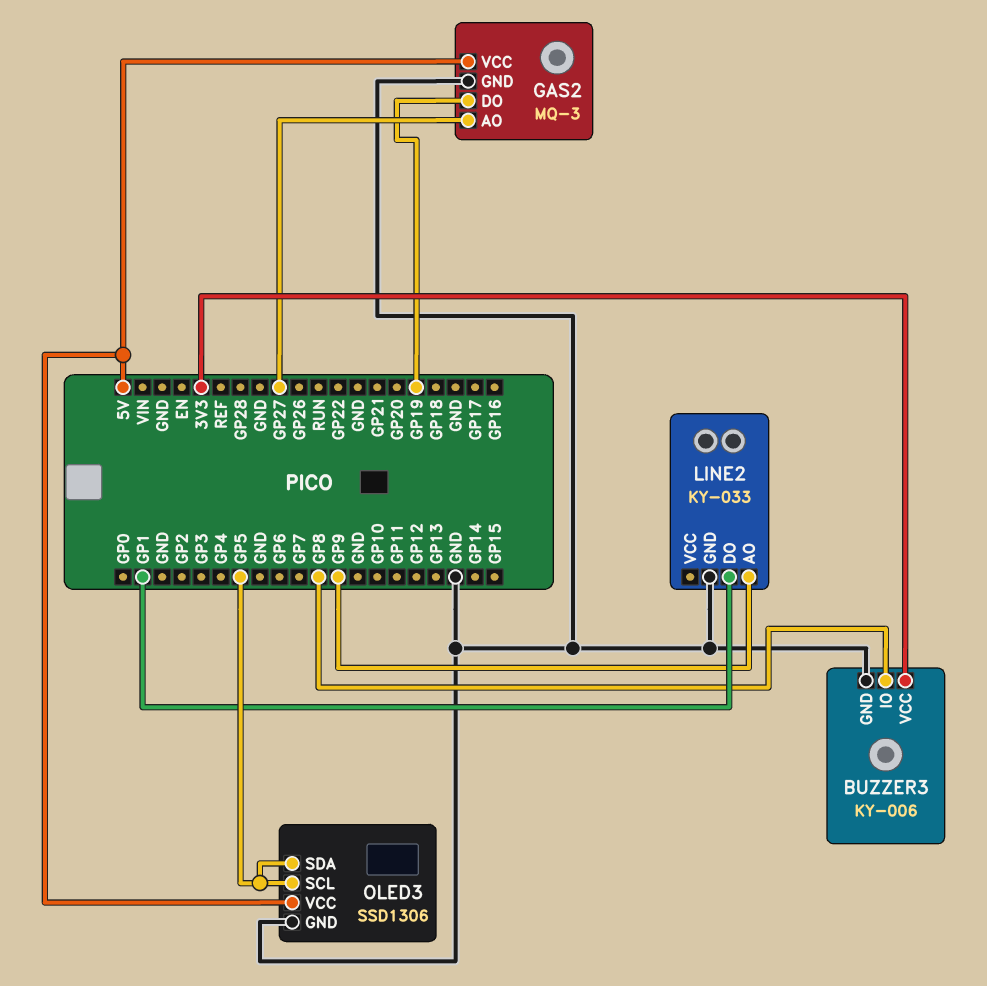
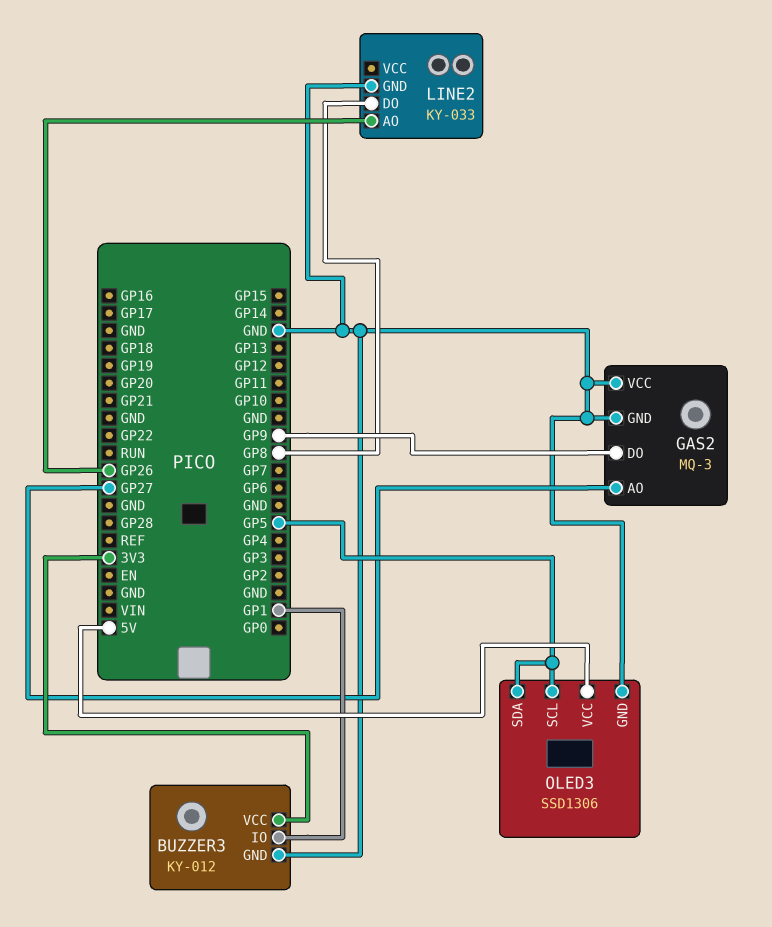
BUZZER3: KY-006 -> KY-012
BUZZER3 pin IO: GP8 -> GP1
GAS2 pin DO: GP19 -> GP9
GAS2 pin VCC: 5V -> GND
LINE2 pin AO: GP9 -> GP26
LINE2 pin DO: GP1 -> GP8

